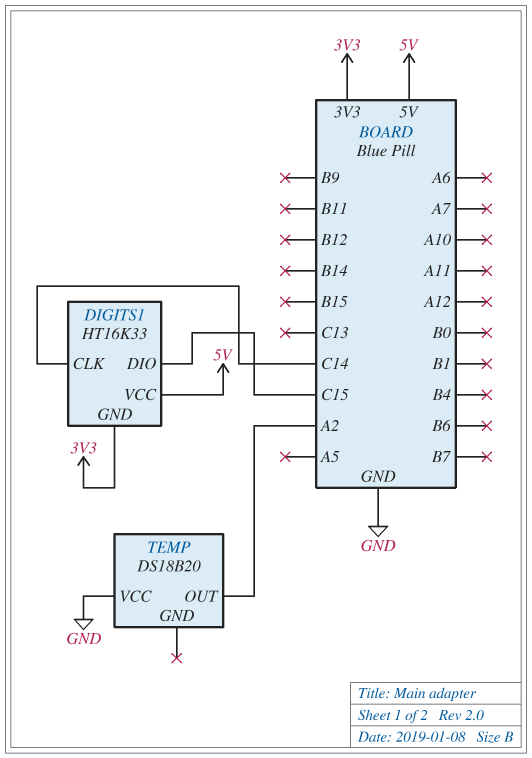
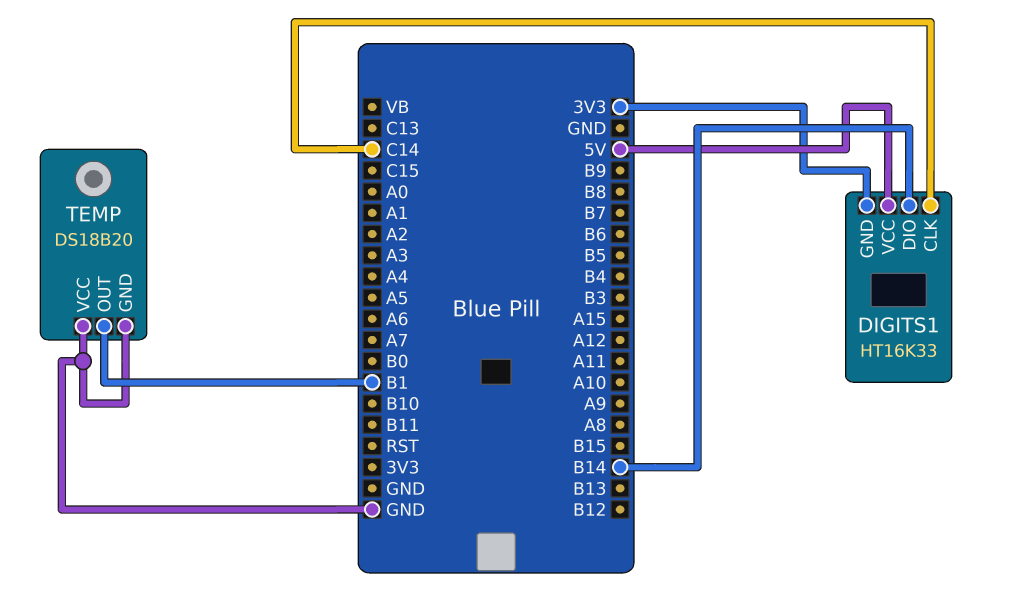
DIGITS1 pin DIO: C15 -> B14
TEMP pin GND: none -> GND
TEMP pin OUT: A2 -> B1

